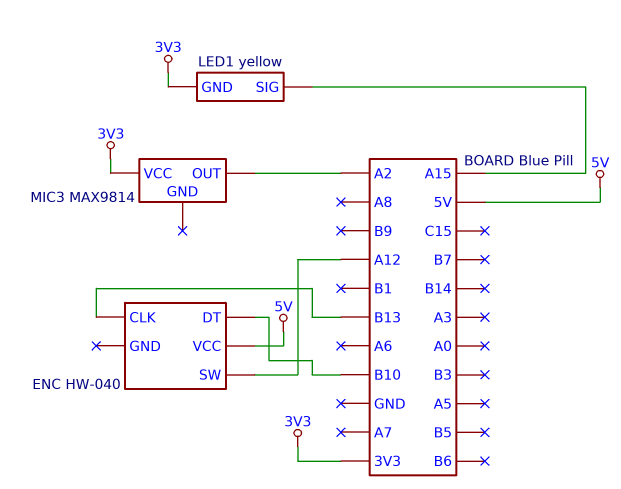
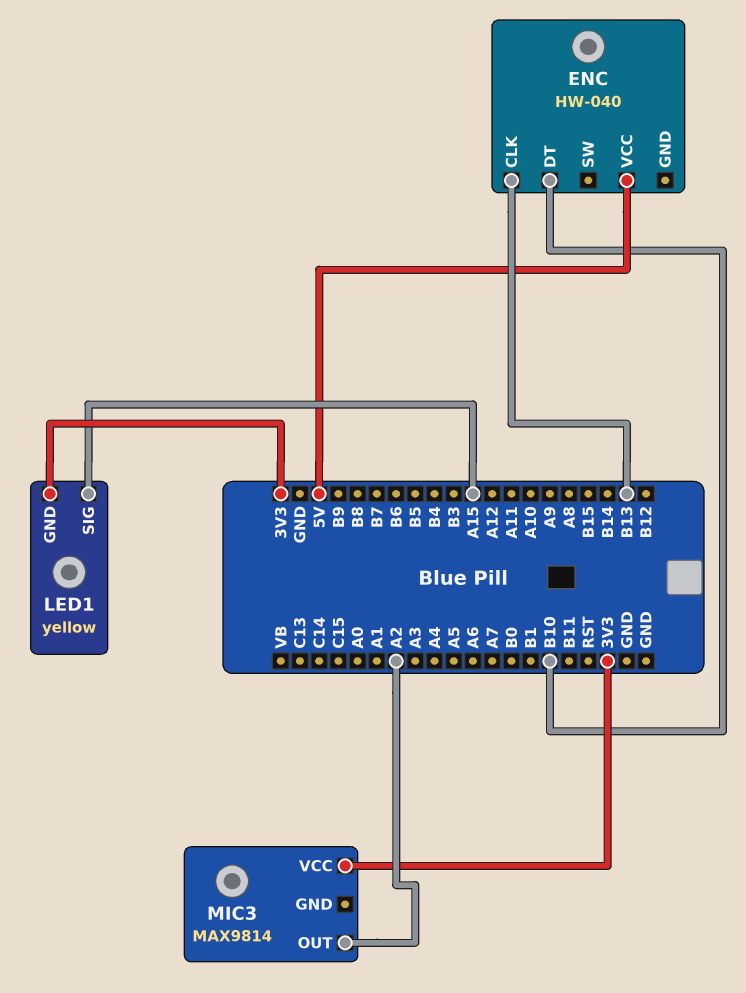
ENC pin SW: A12 -> none

